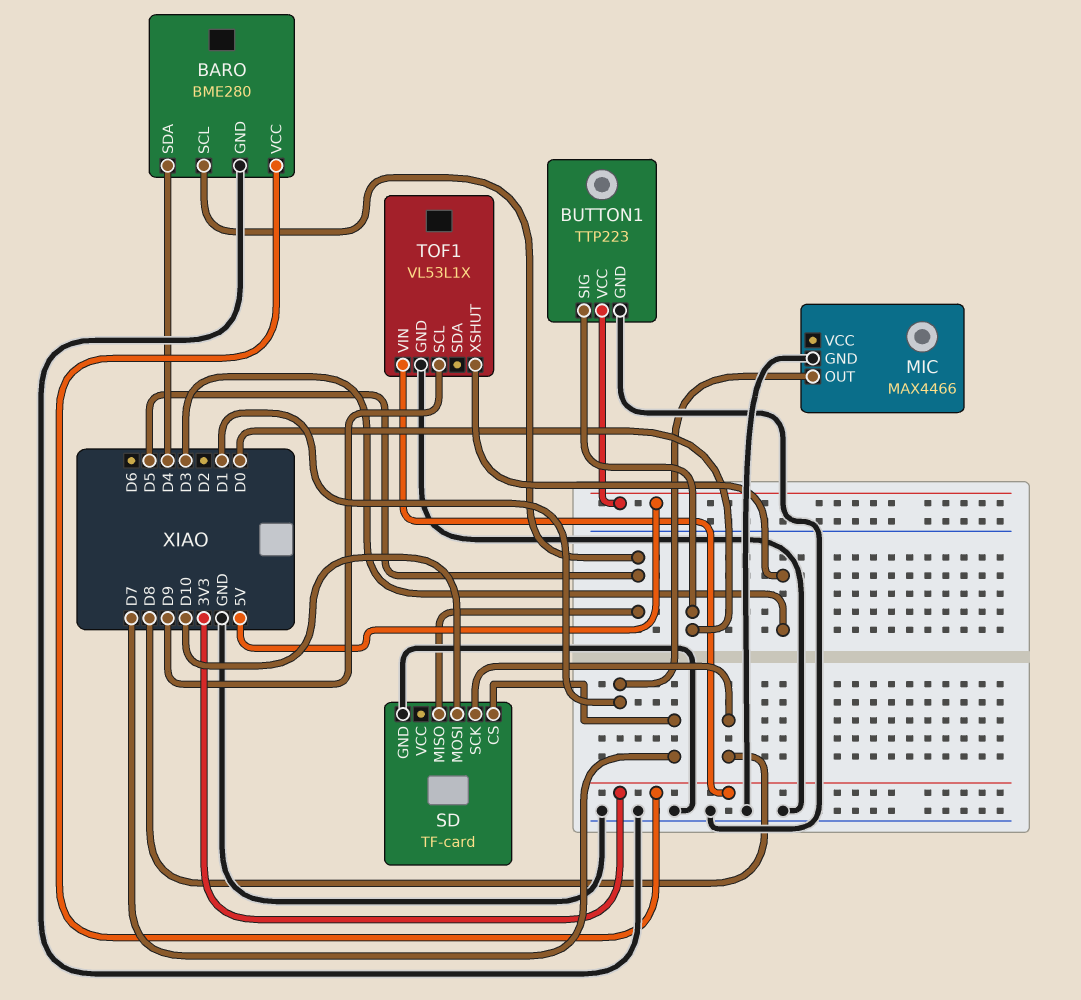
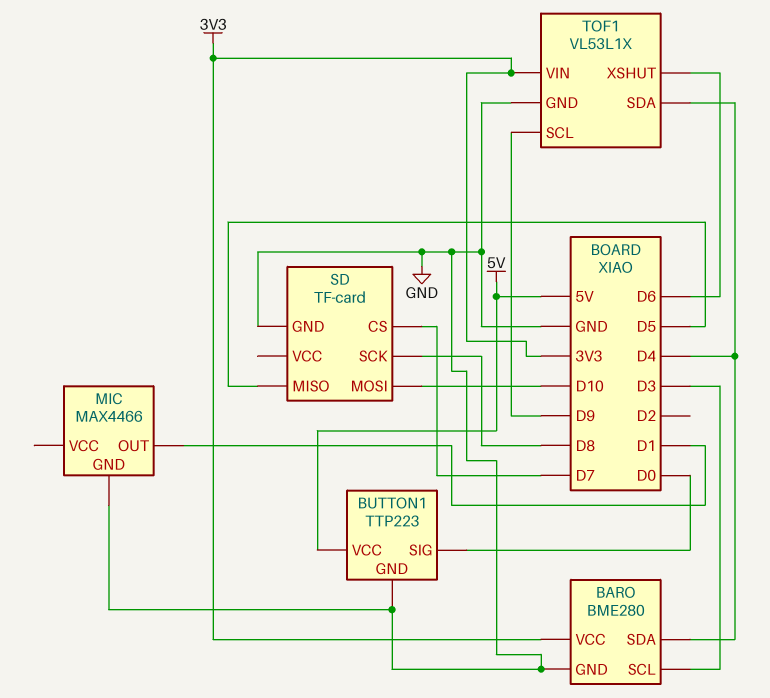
BARO pin SCL: D5 -> D3
TOF1 pin SDA: none -> D4
TOF1 pin XSHUT: D3 -> D6

